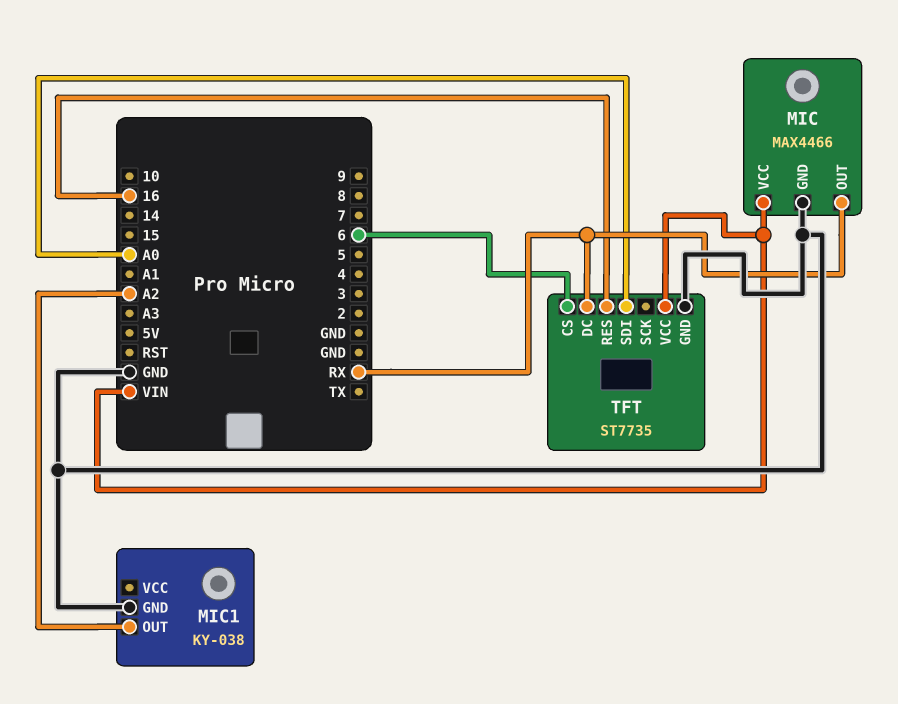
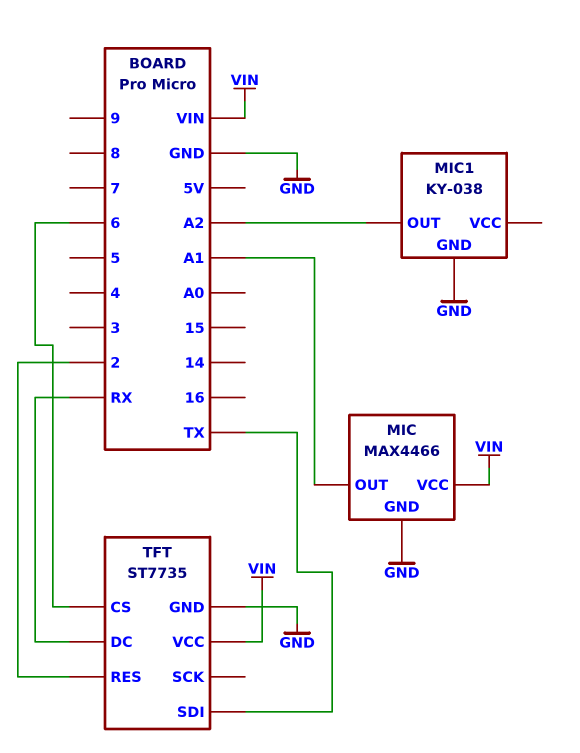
MIC pin OUT: RX -> A1
TFT pin RES: 16 -> 2
TFT pin SDI: A0 -> TX

